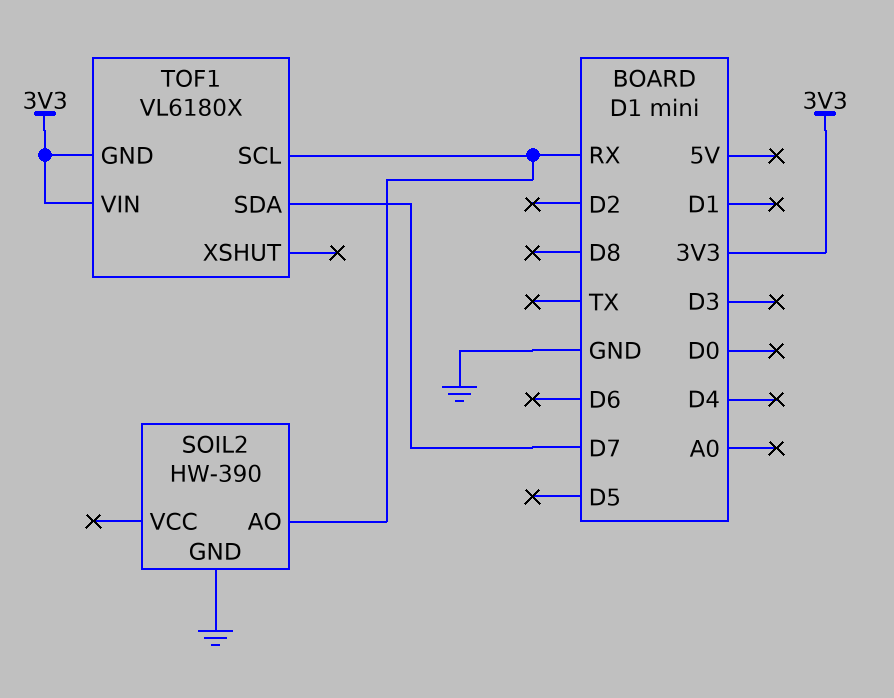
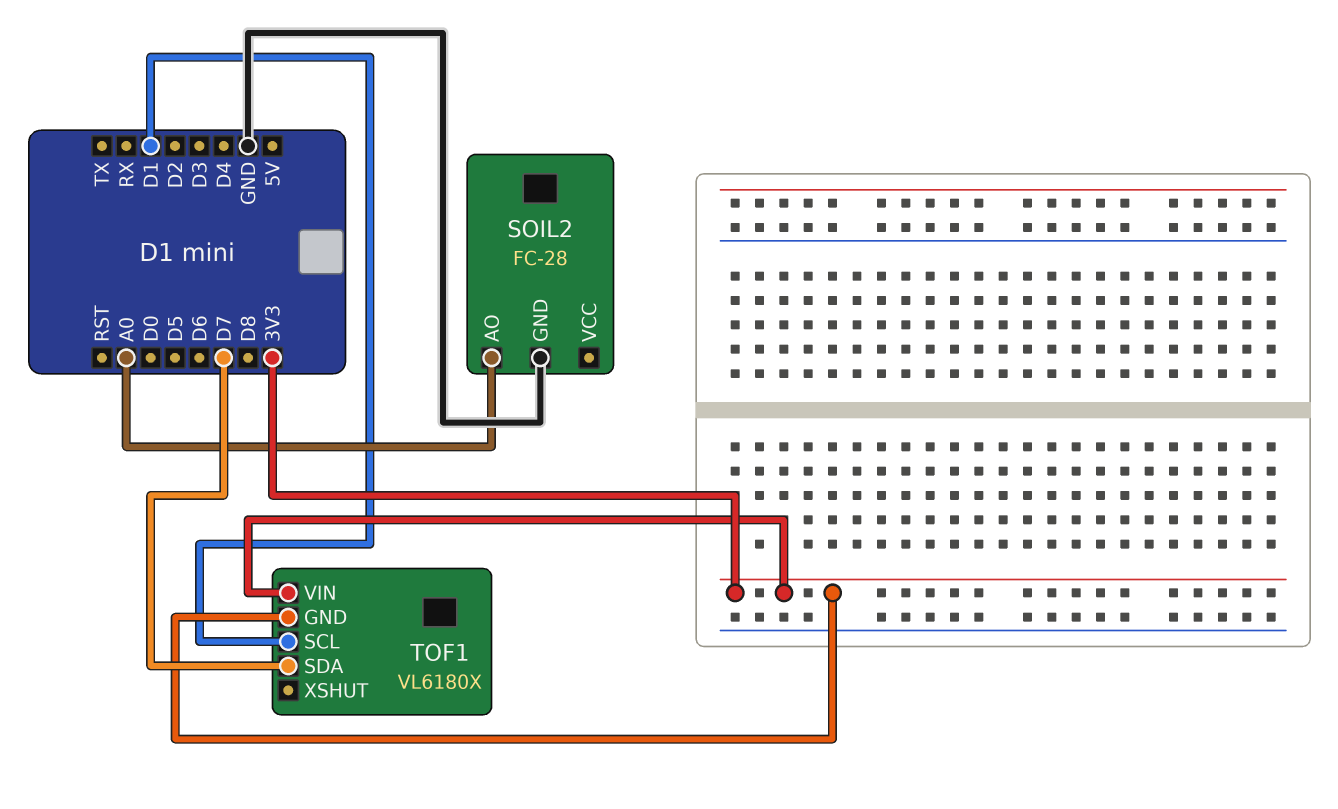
SOIL2: HW-390 -> FC-28
SOIL2 pin AO: RX -> A0
TOF1 pin SCL: RX -> D1

